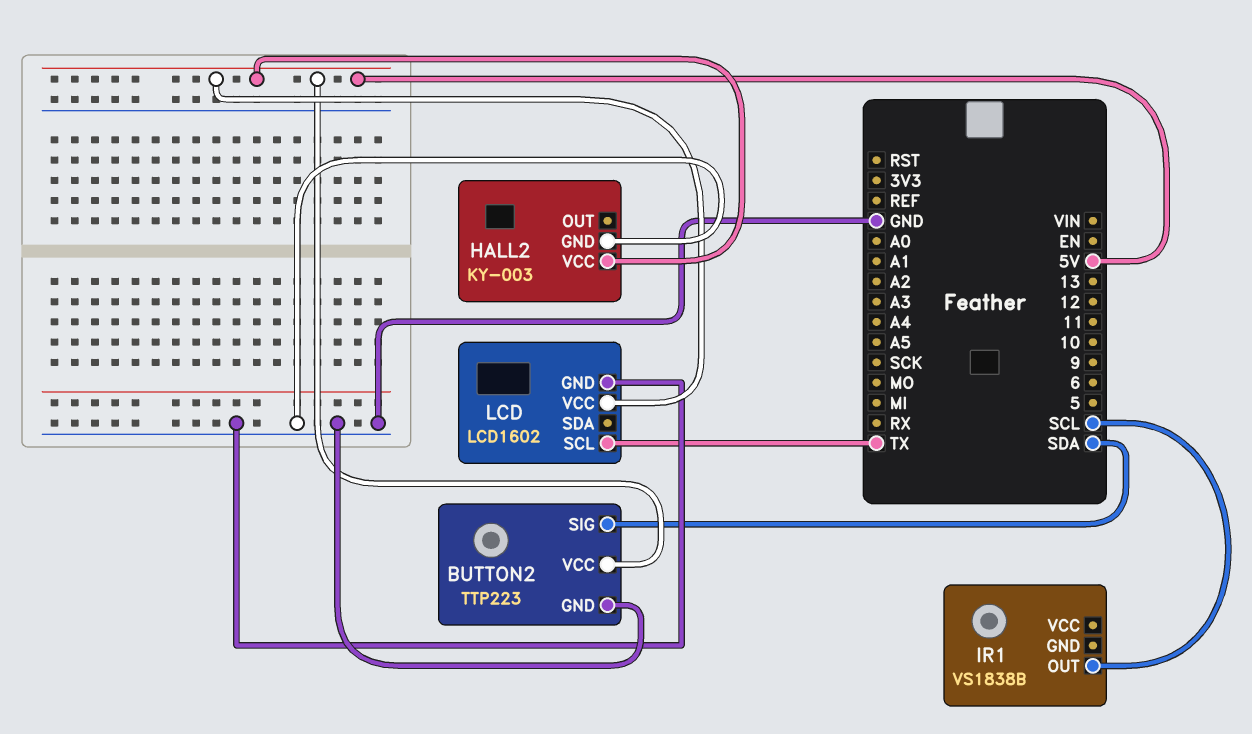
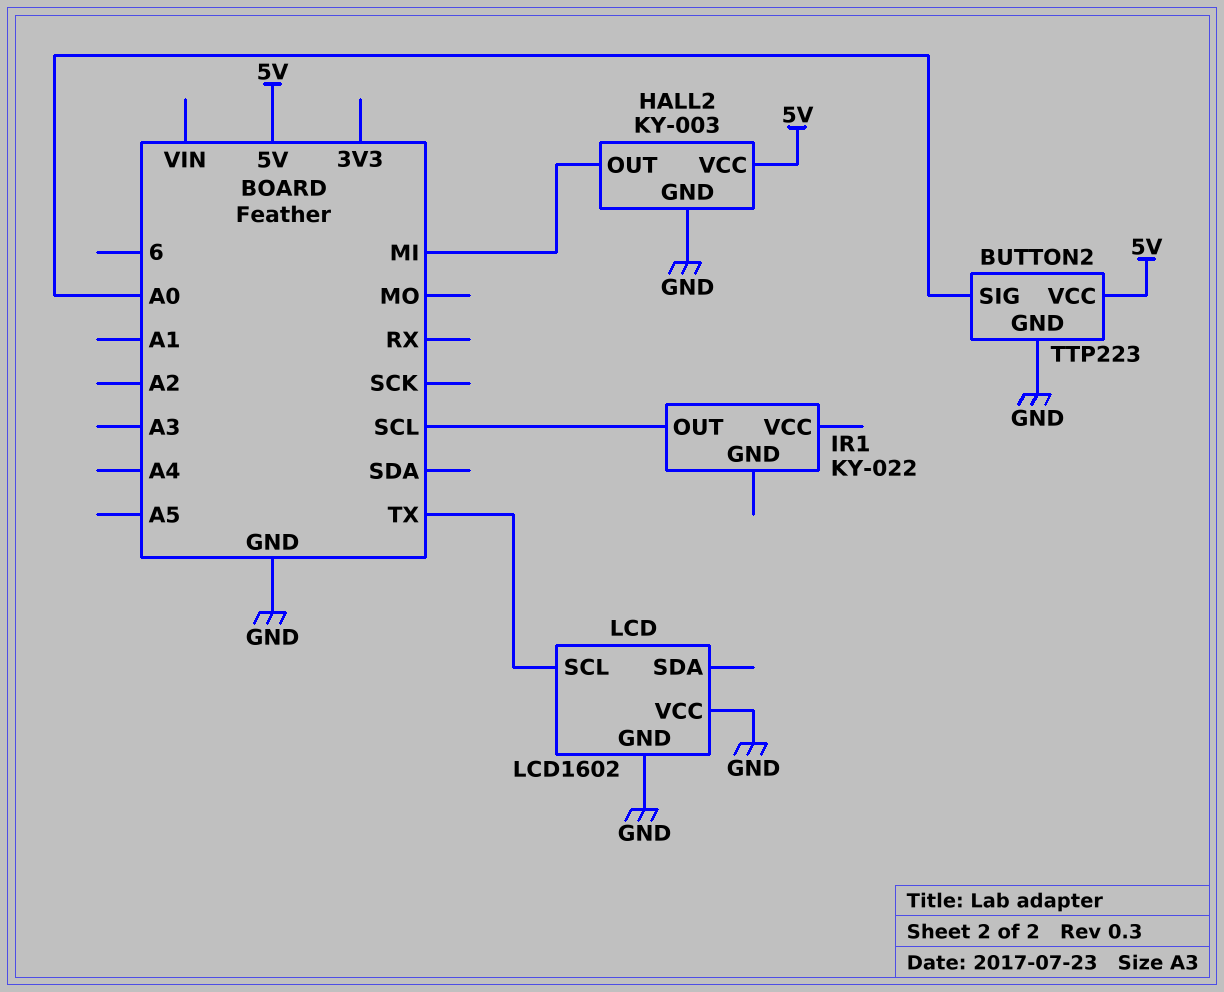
BUTTON2 pin SIG: SDA -> A0
HALL2 pin OUT: none -> MI
IR1: VS1838B -> KY-022
LCD pin VCC: 5V -> GND

